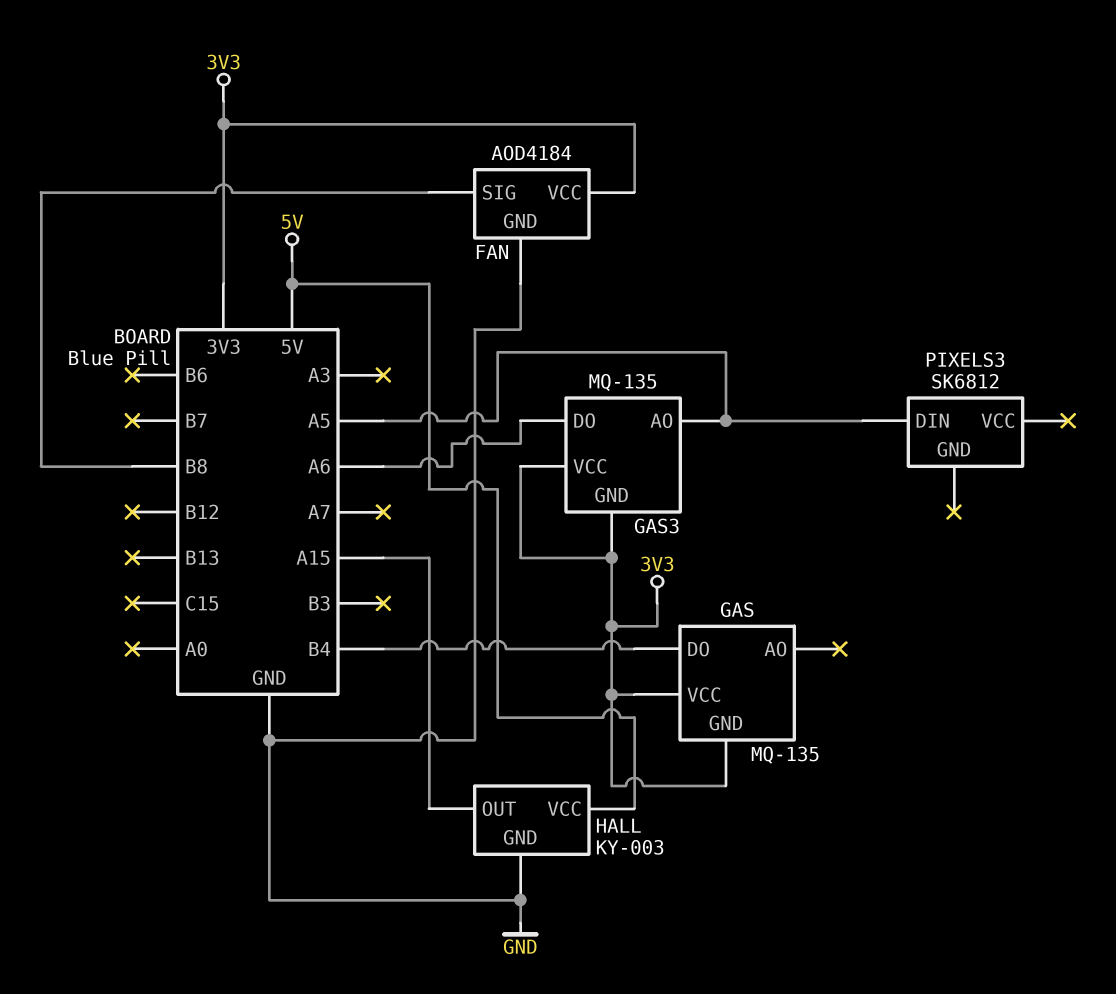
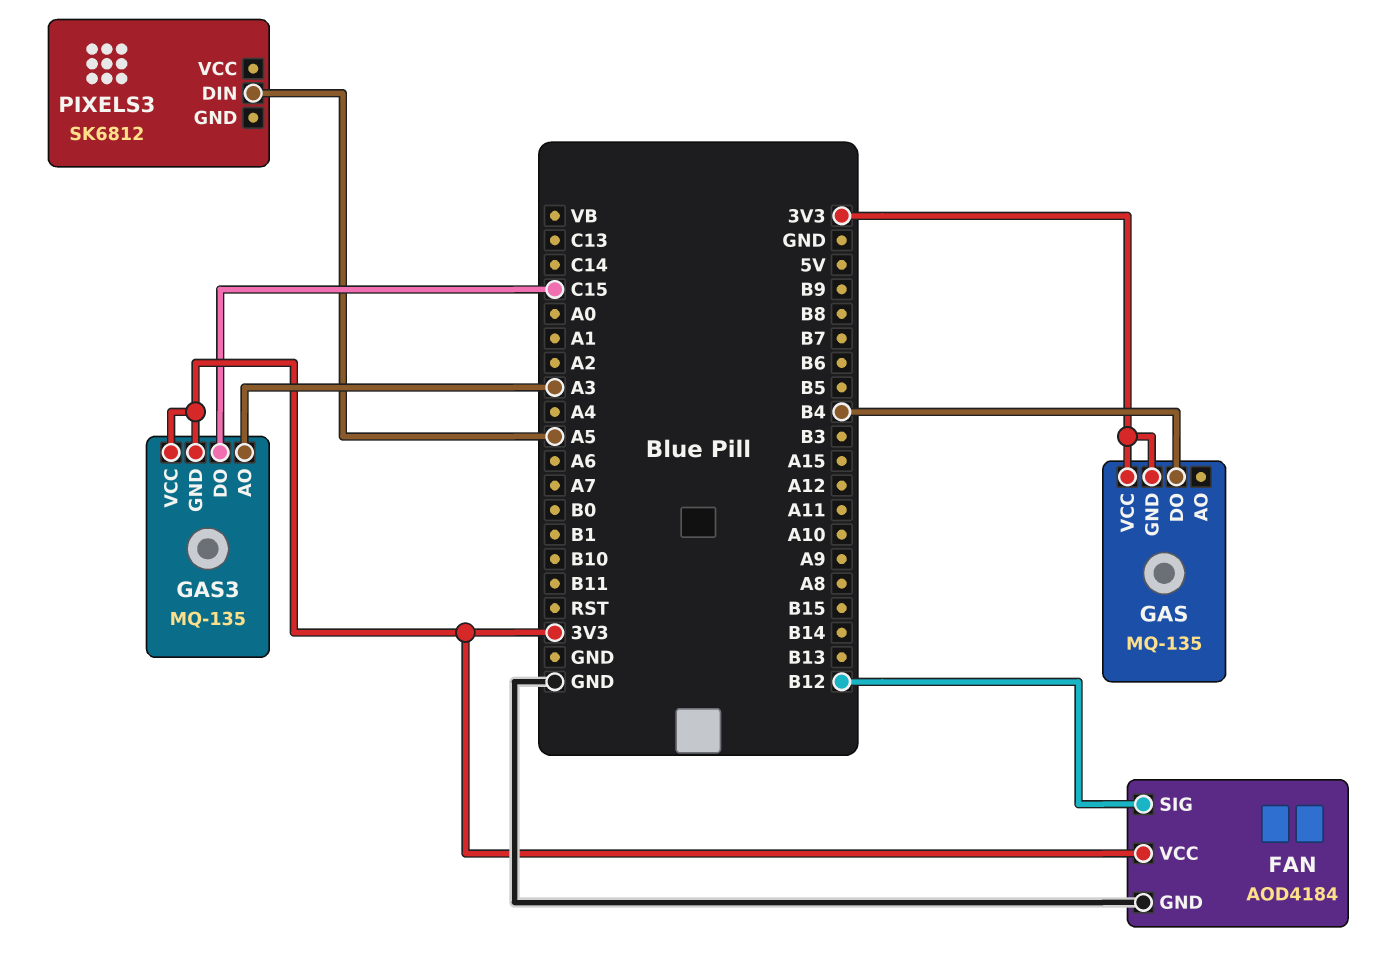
FAN pin SIG: B8 -> B12
GAS3 pin AO: A5 -> A3
GAS3 pin DO: A6 -> C15
HALL: KY-003 -> none
HALL pin GND: GND -> none
HALL pin OUT: A15 -> none
HALL pin VCC: 5V -> none

